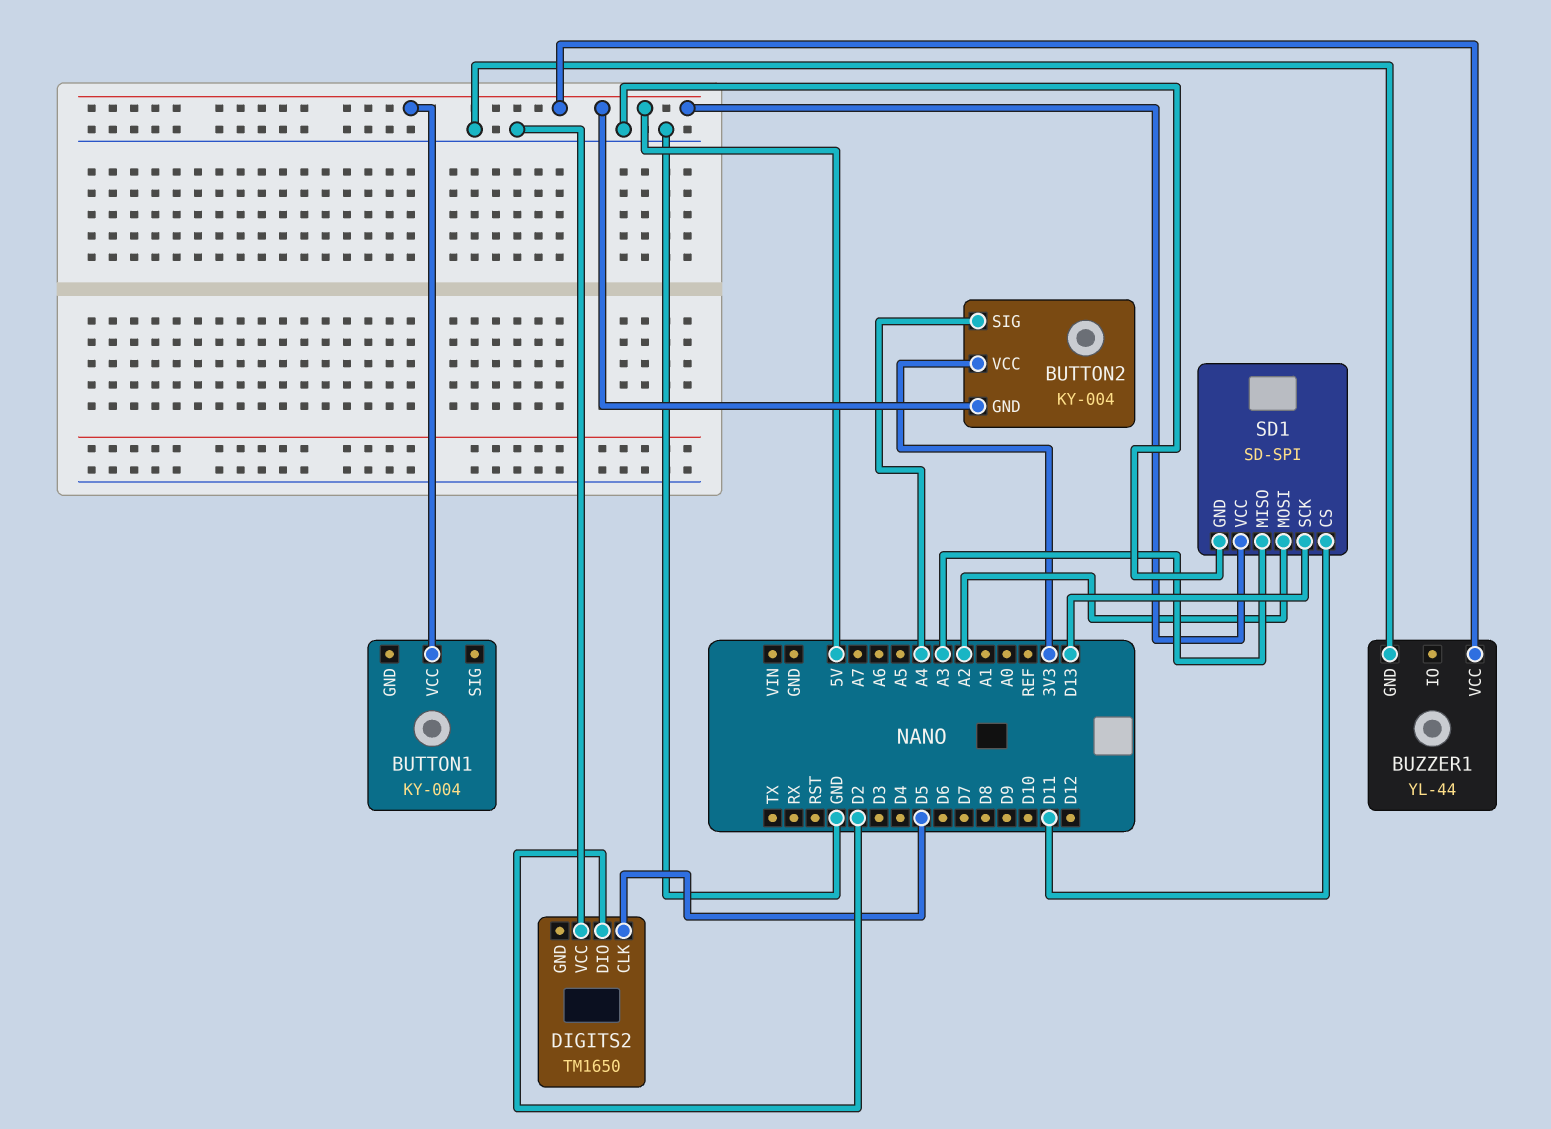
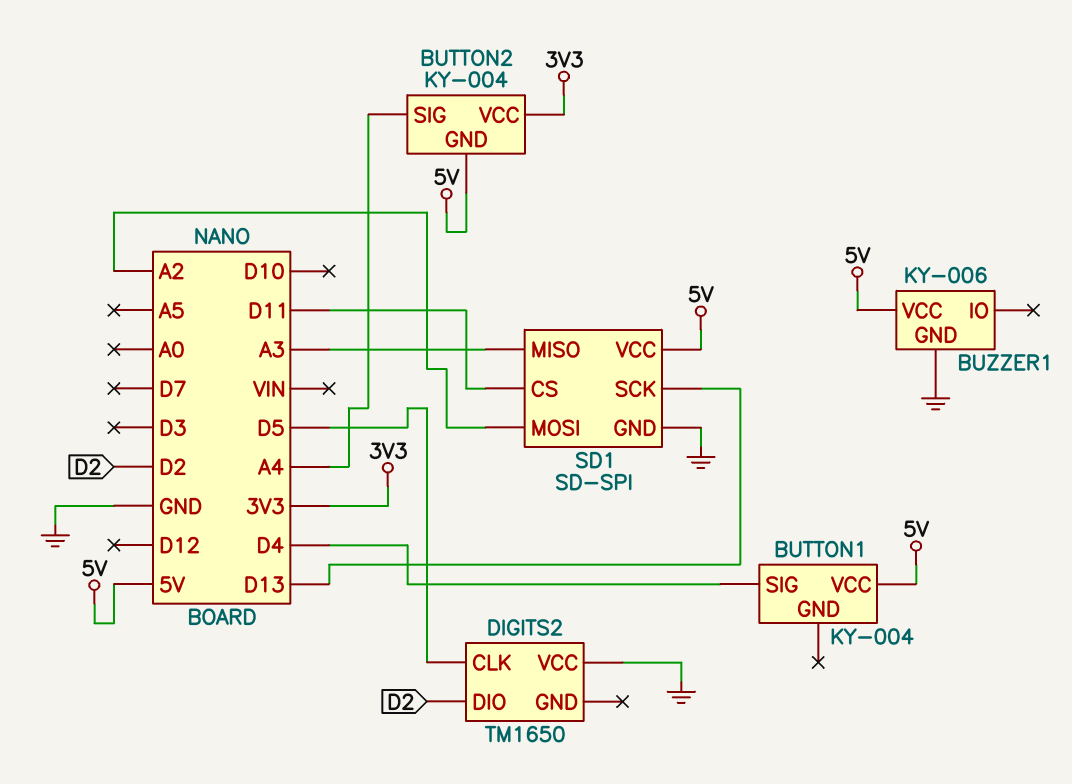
BUTTON1 pin SIG: none -> D4
BUZZER1: YL-44 -> KY-006

